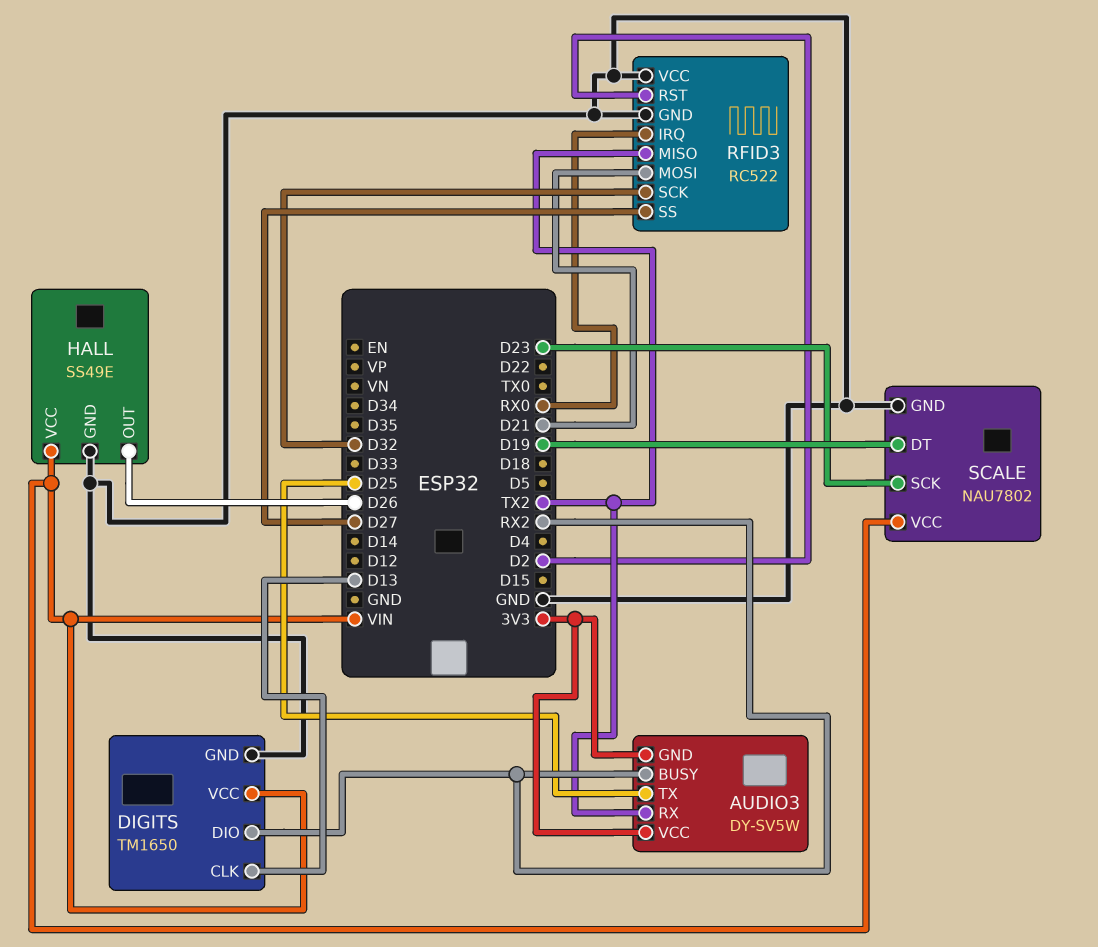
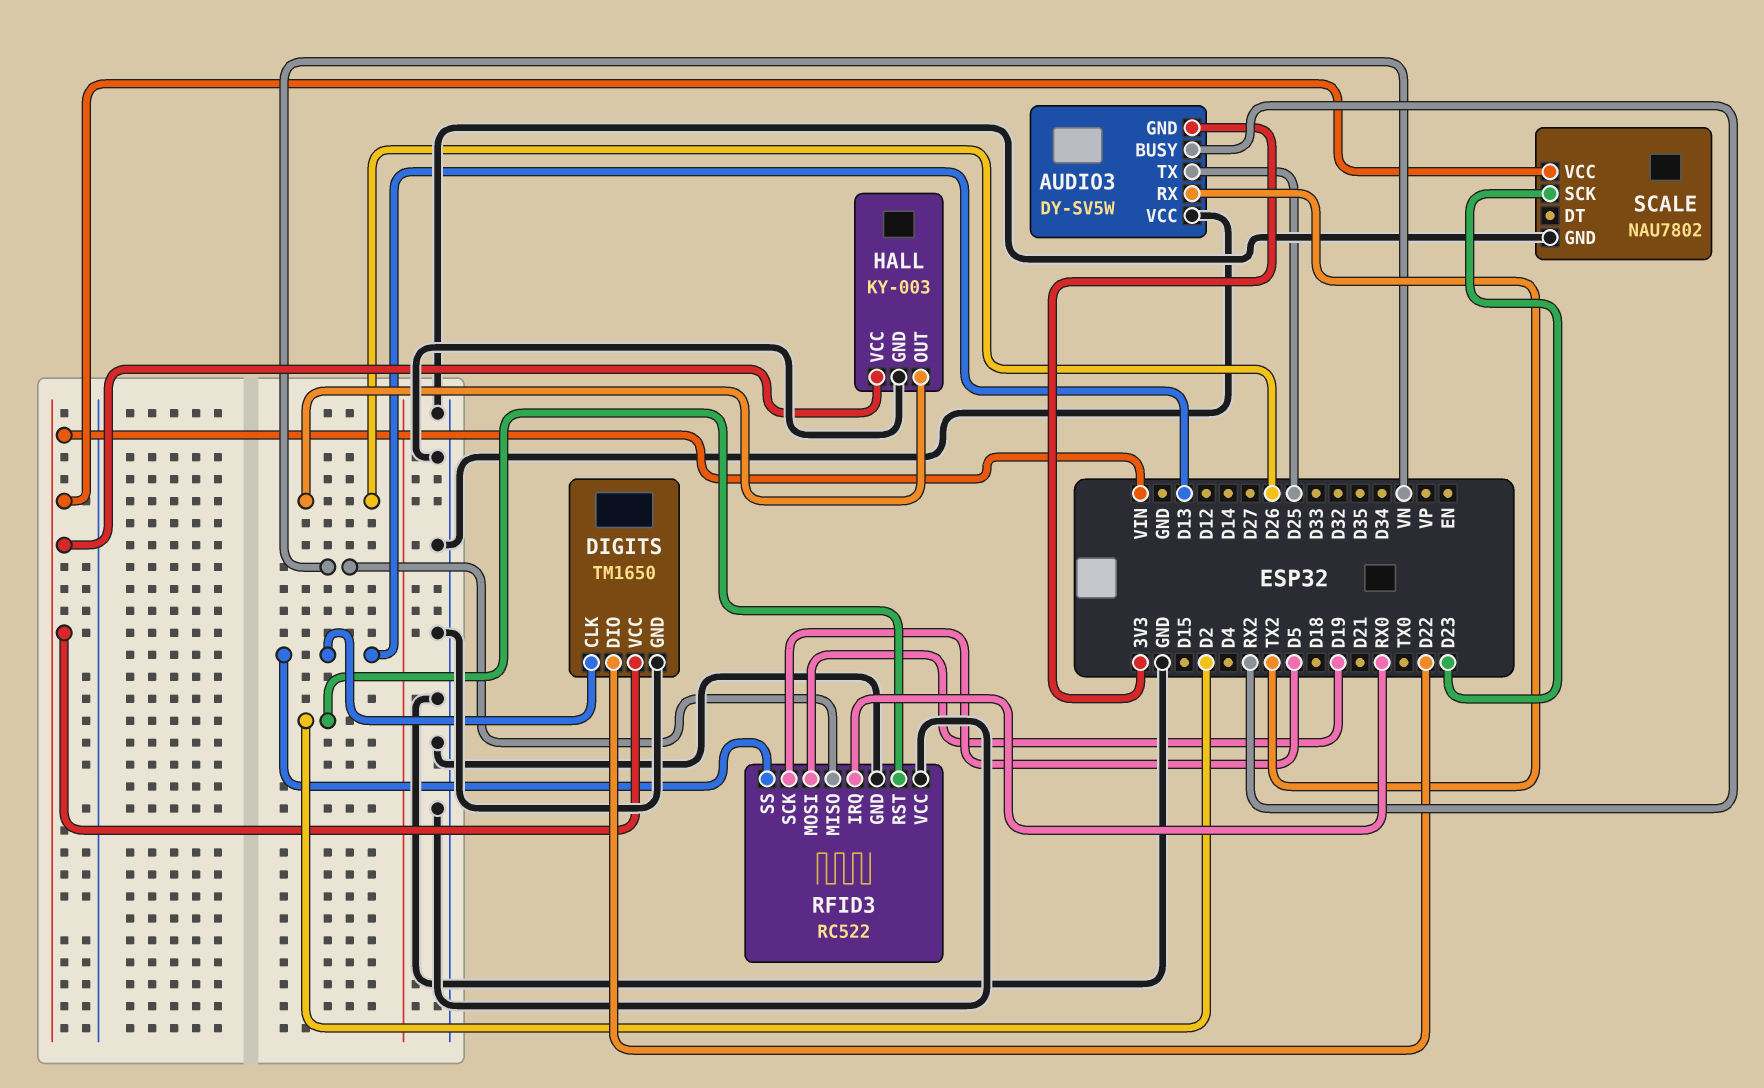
AUDIO3 pin VCC: 3V3 -> GND
DIGITS pin DIO: RX2 -> D22
HALL: SS49E -> KY-003
RFID3 pin MISO: TX2 -> VN
RFID3 pin MOSI: D21 -> D19
RFID3 pin SCK: D32 -> D5
RFID3 pin SS: D27 -> D13
SCALE pin DT: D19 -> none

